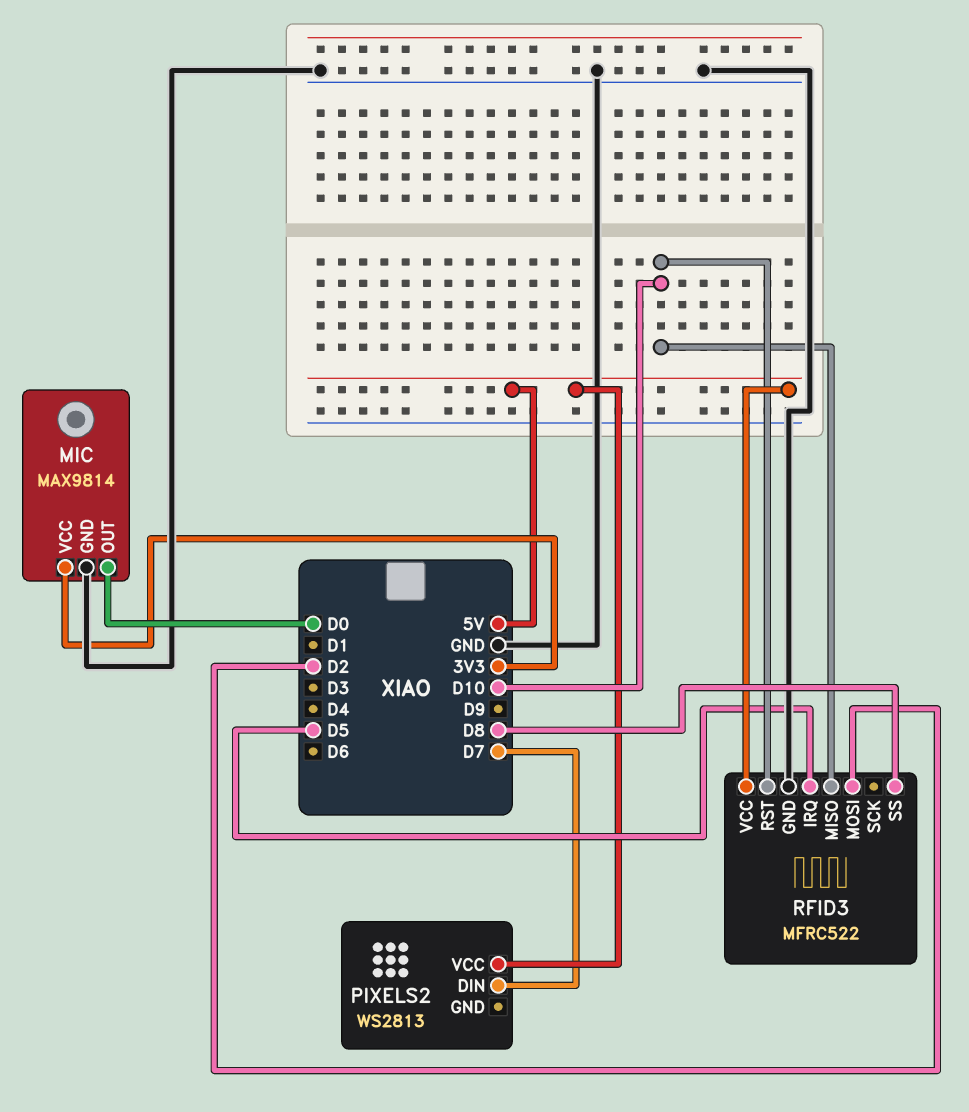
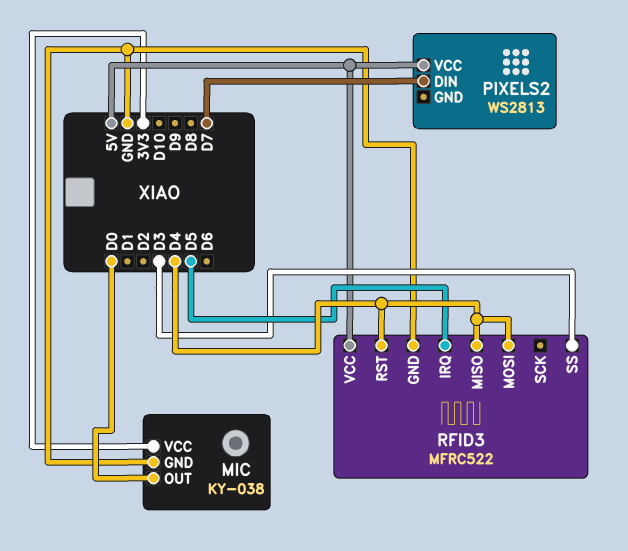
MIC: MAX9814 -> KY-038
RFID3 pin MISO: D10 -> D4
RFID3 pin MOSI: D2 -> D4
RFID3 pin RST: D10 -> D4
RFID3 pin SS: D8 -> D3

